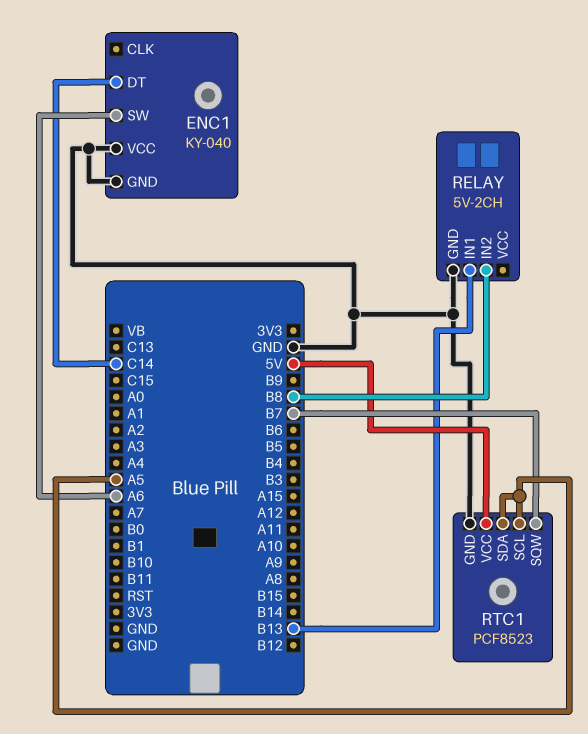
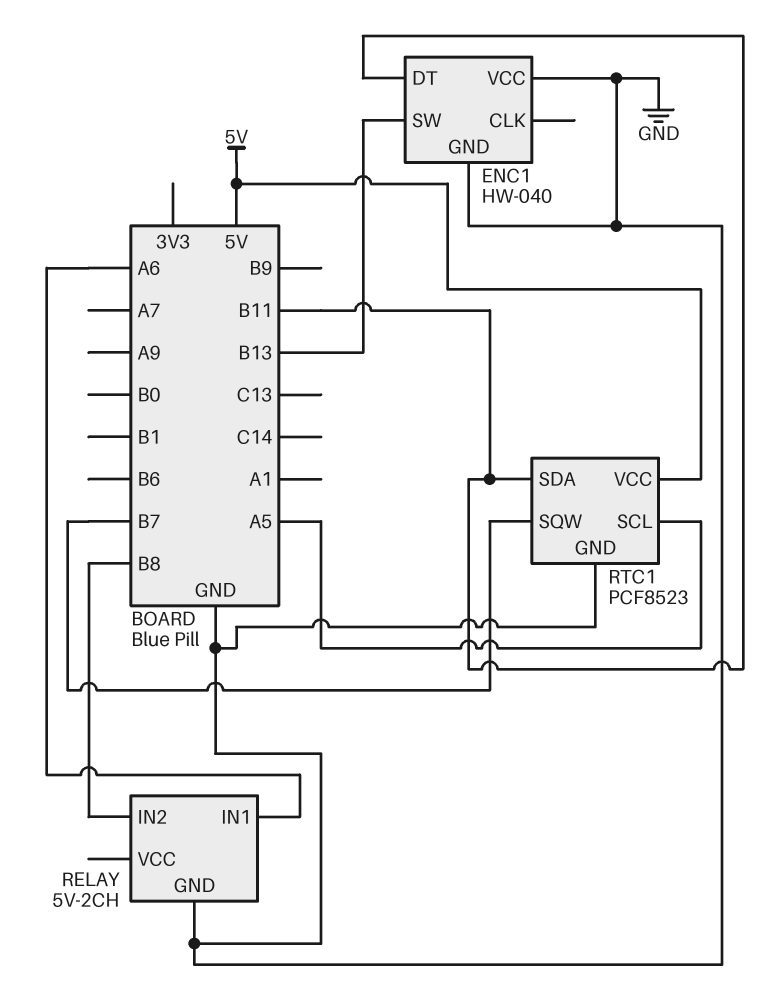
ENC1: KY-040 -> HW-040
ENC1 pin DT: C14 -> B11
ENC1 pin SW: A6 -> B13
RELAY pin IN1: B13 -> A6
RTC1 pin SDA: A5 -> B11

